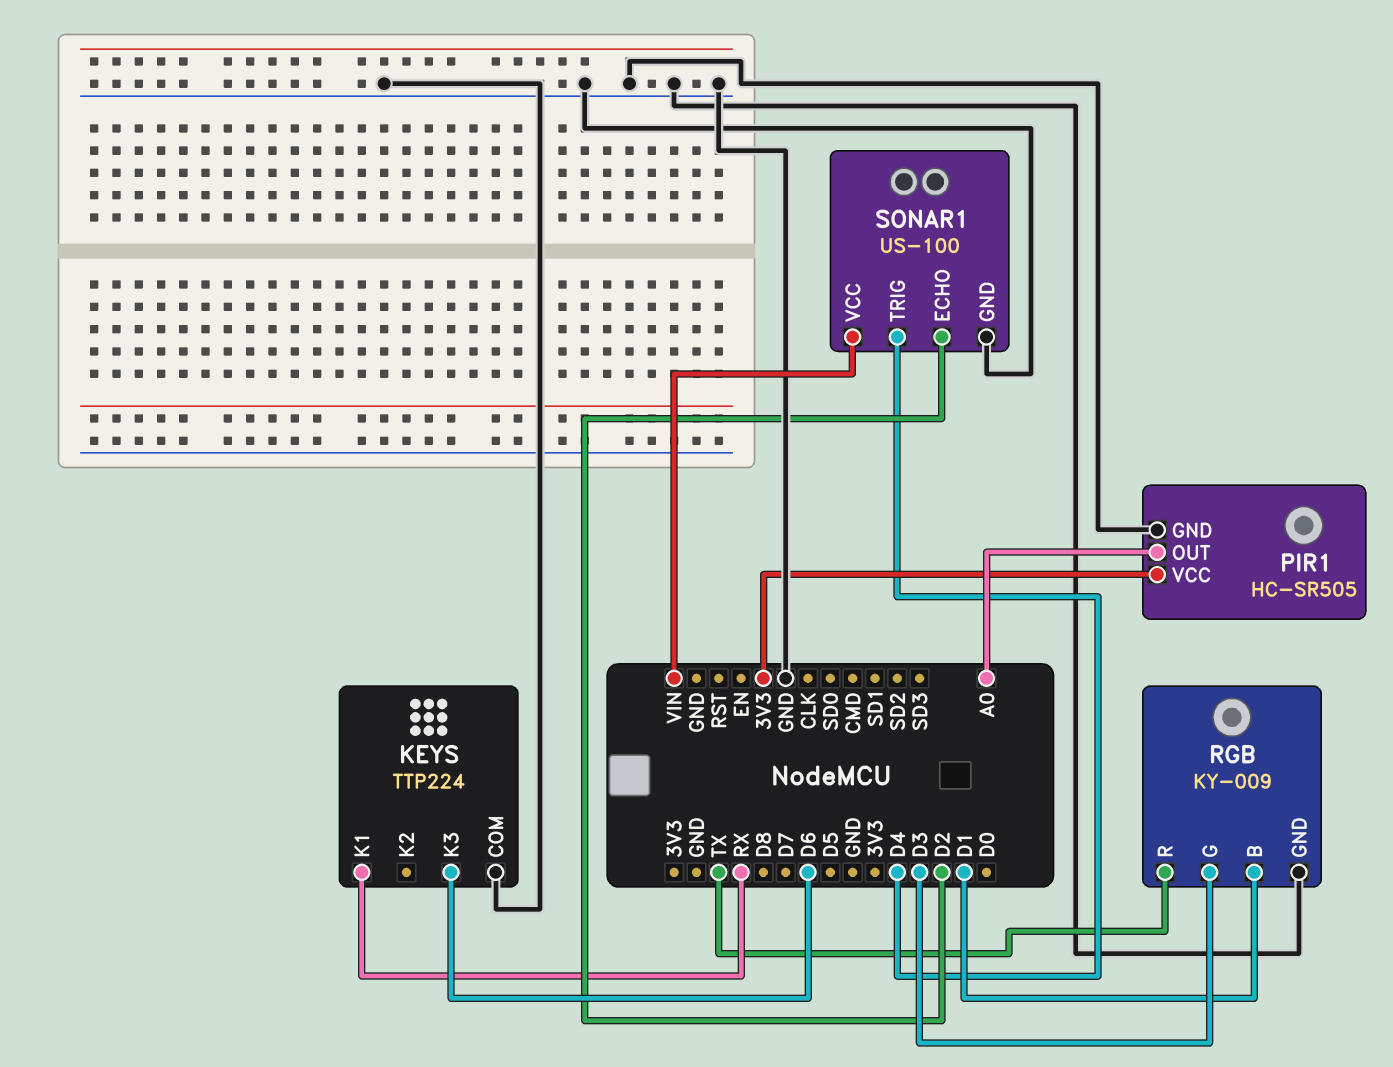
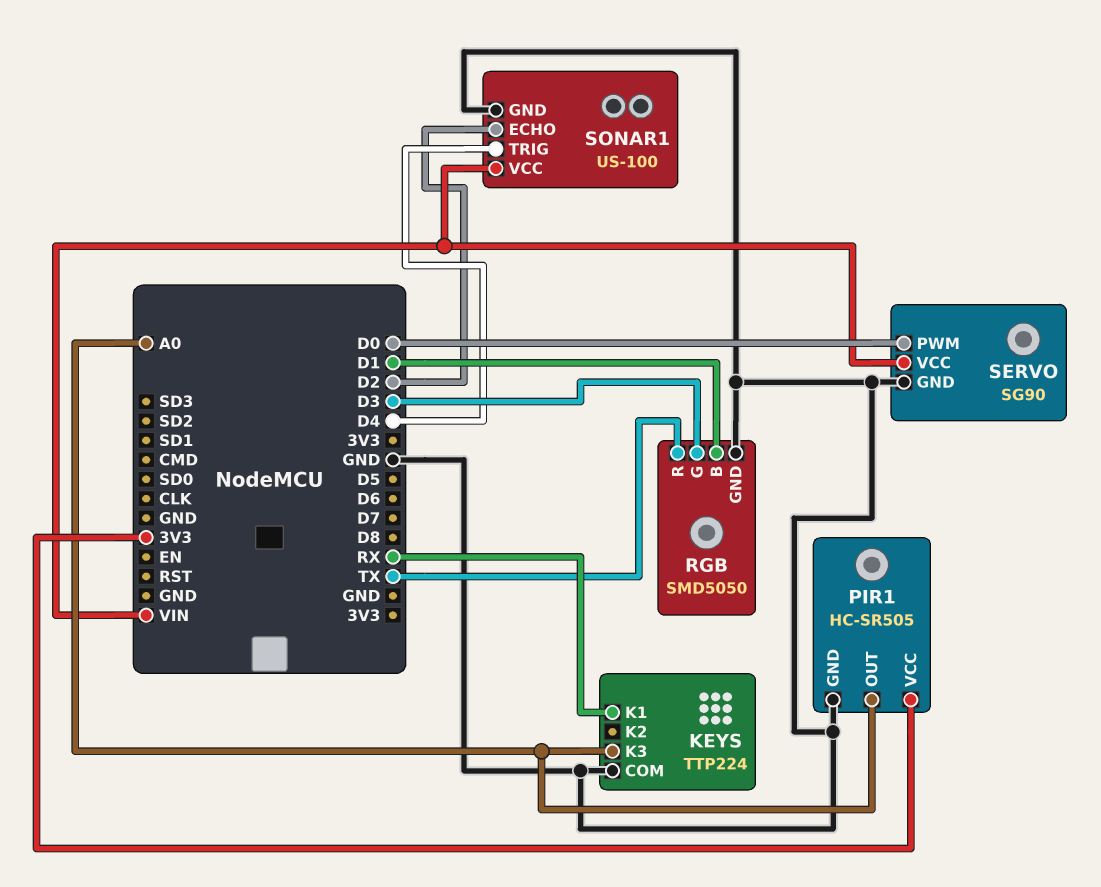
KEYS pin K3: D6 -> A0
RGB: KY-009 -> SMD5050
SERVO: none -> SG90
SERVO pin GND: none -> GND
SERVO pin PWM: none -> D0
SERVO pin VCC: none -> VIN

